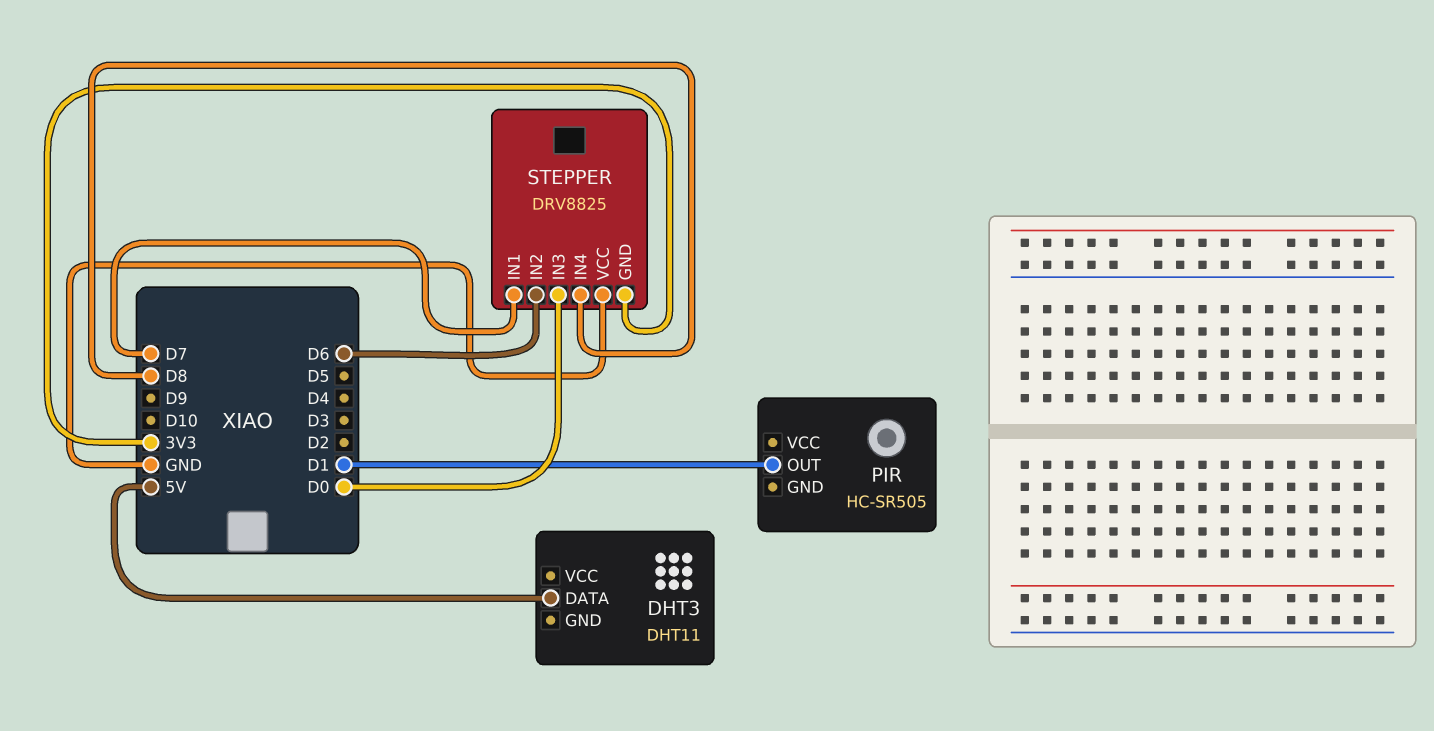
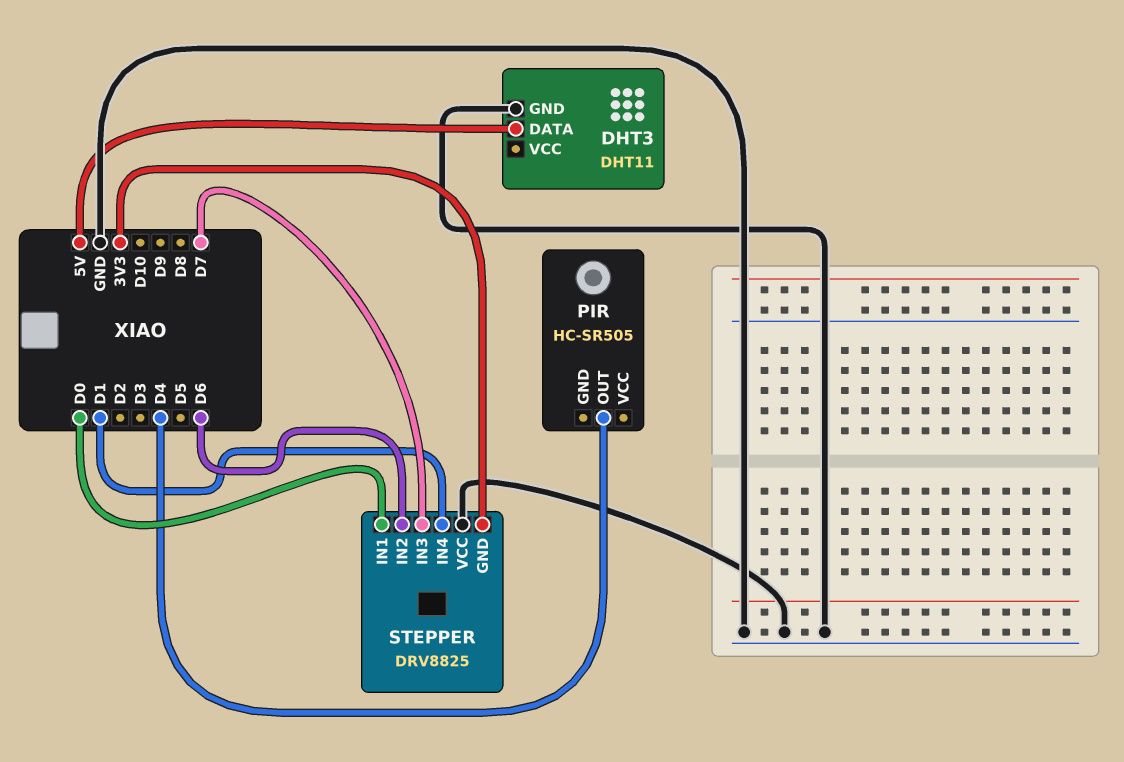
DHT3 pin GND: none -> GND
PIR pin OUT: D1 -> D4
STEPPER pin IN1: D7 -> D0
STEPPER pin IN3: D0 -> D7
STEPPER pin IN4: D8 -> D1

